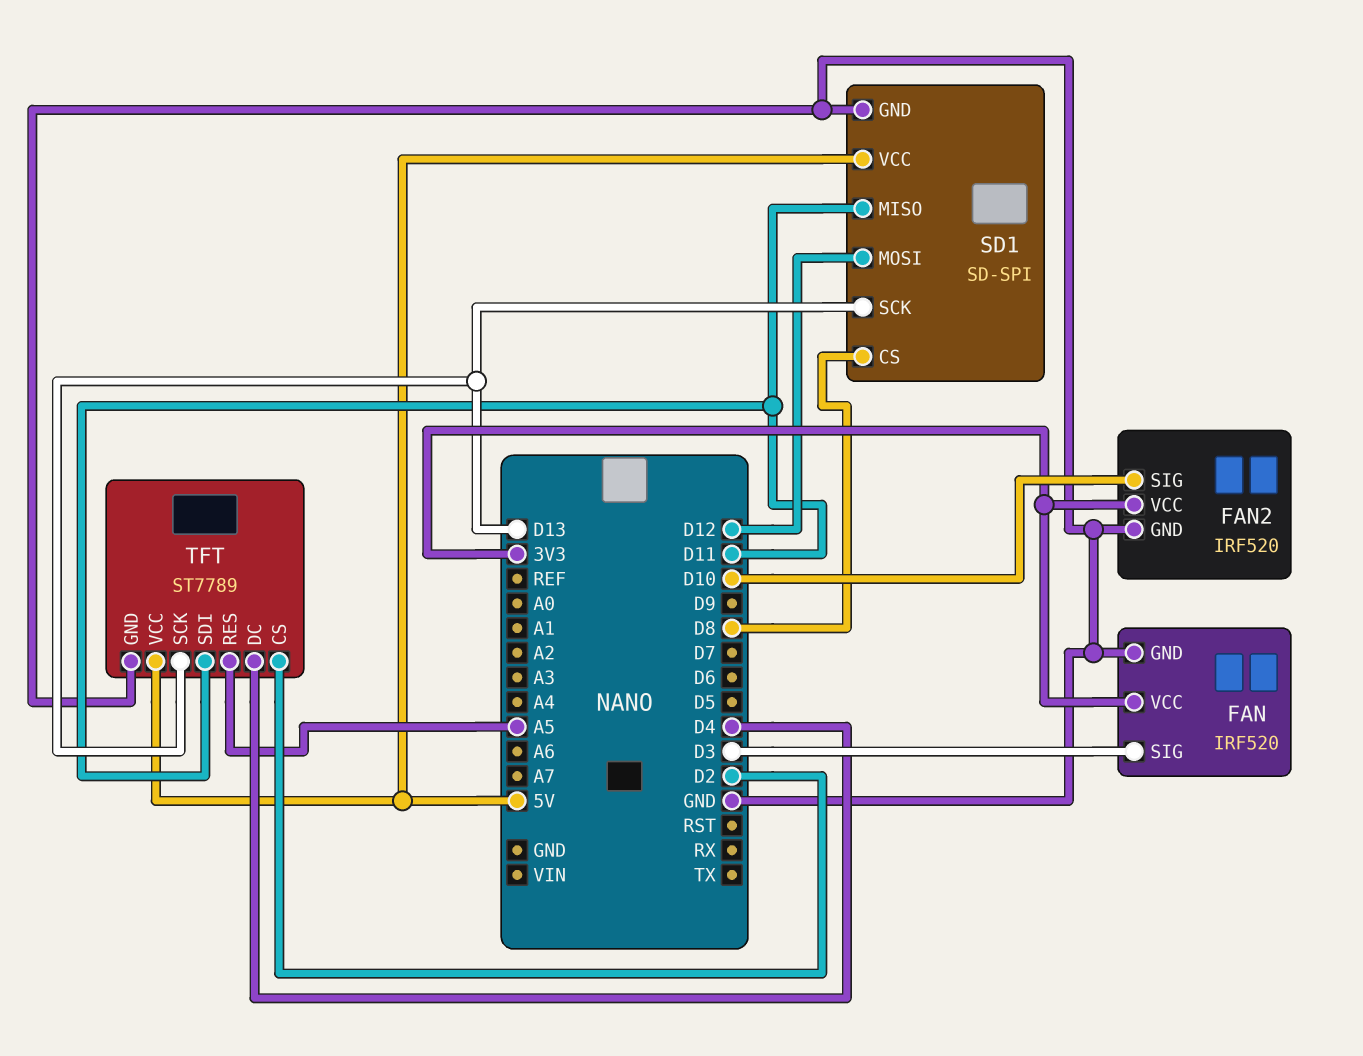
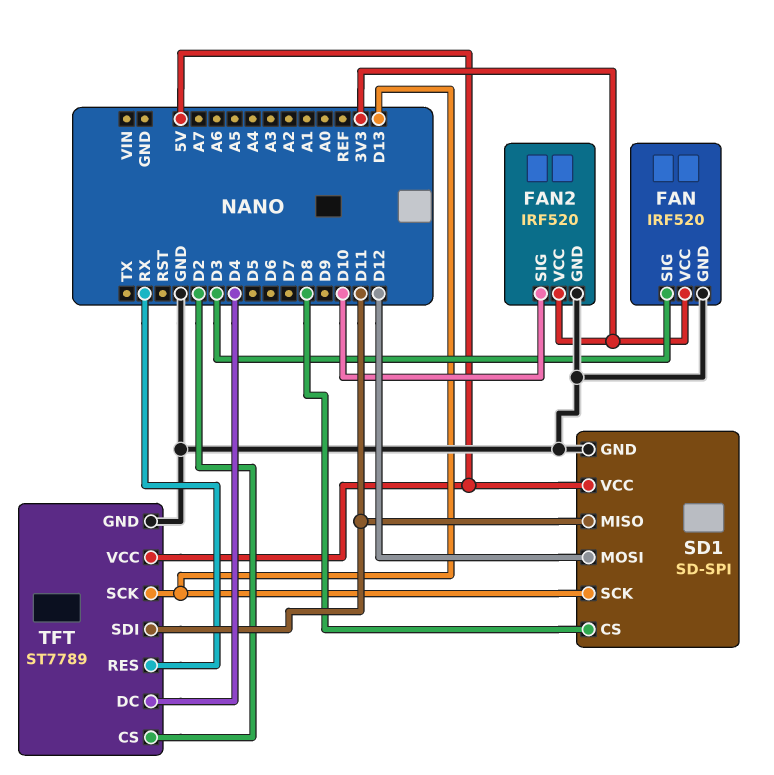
TFT pin RES: A5 -> RX

